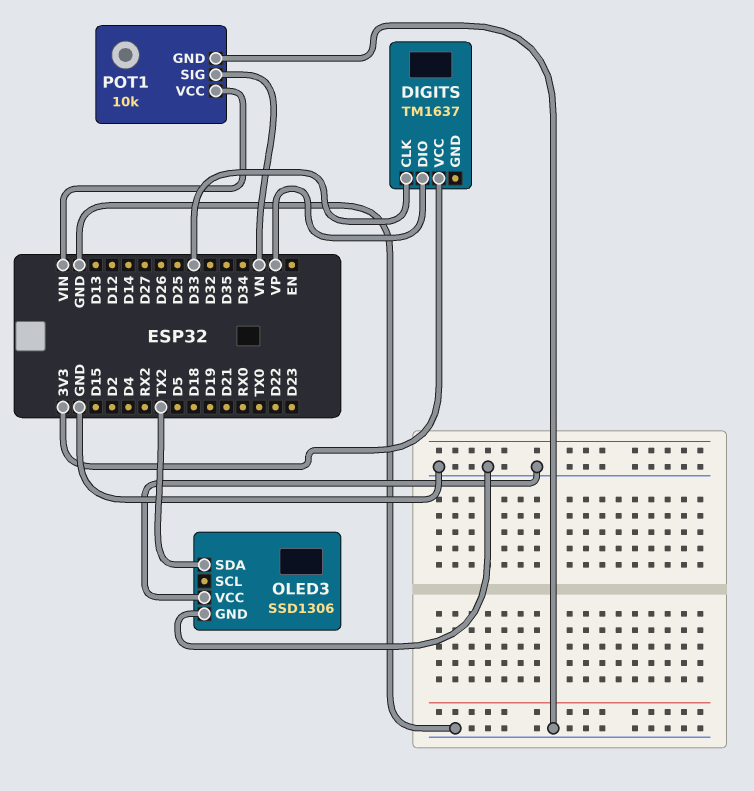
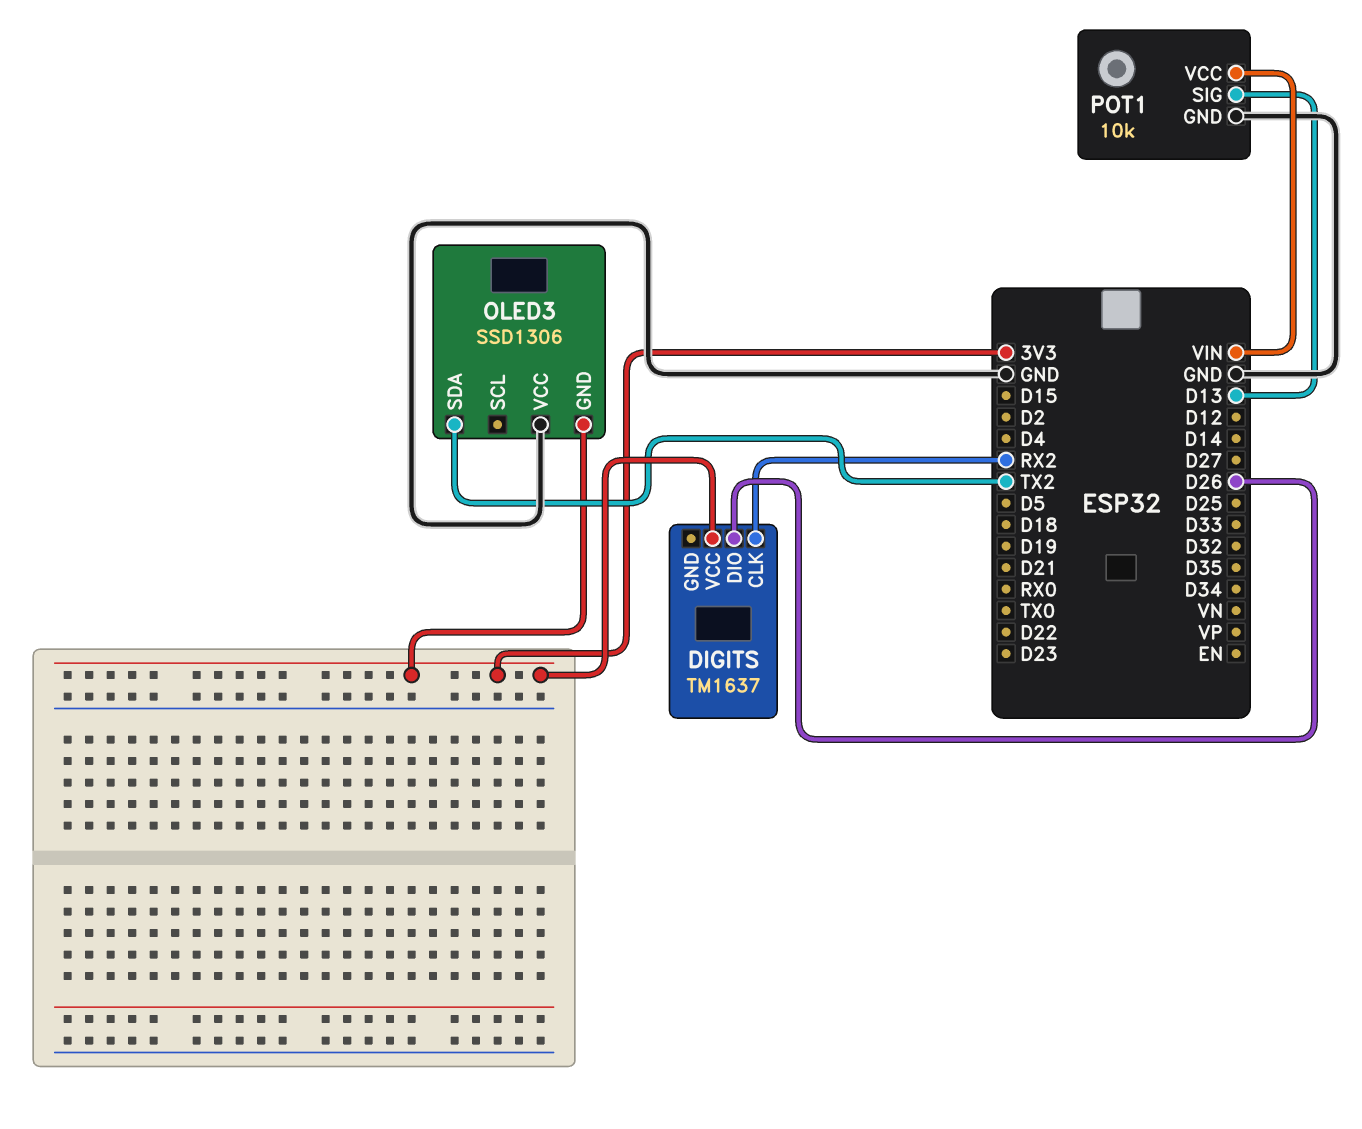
DIGITS pin CLK: D33 -> RX2
DIGITS pin DIO: VP -> D26
OLED3 pin GND: GND -> 3V3
POT1 pin SIG: VN -> D13

